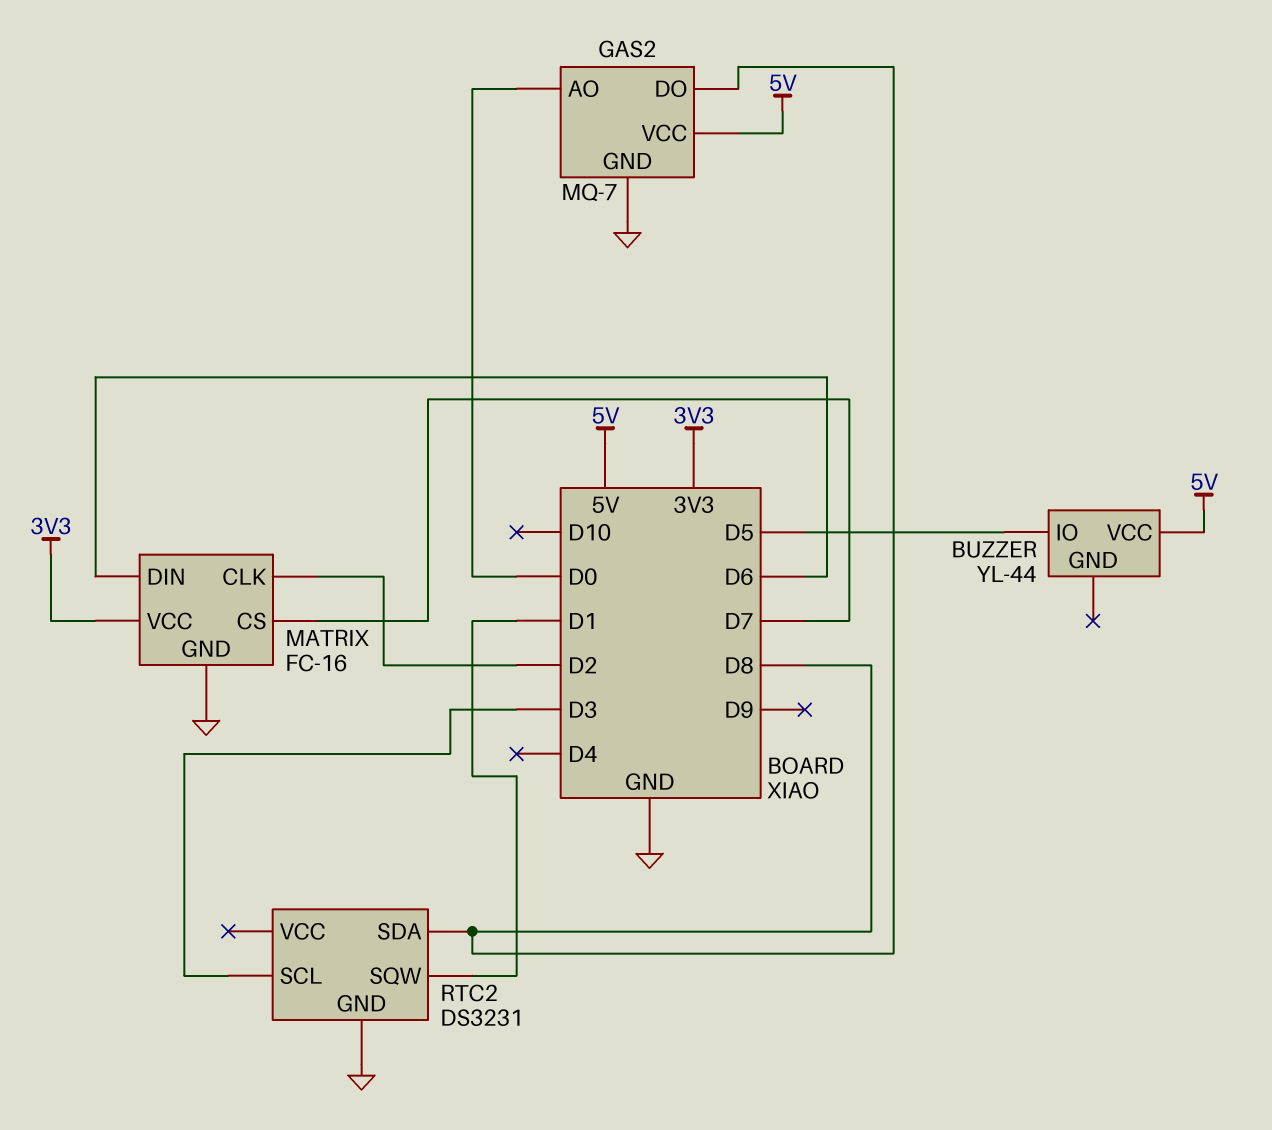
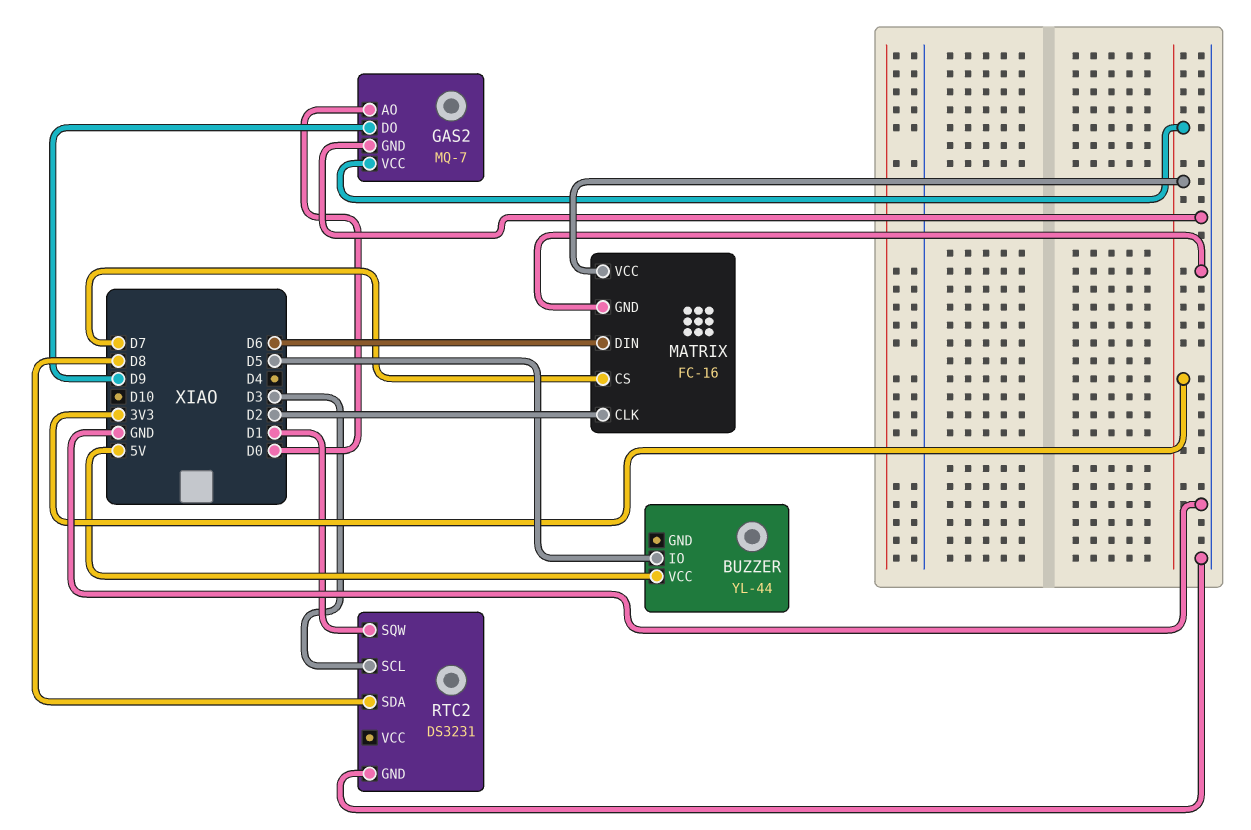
GAS2 pin DO: D8 -> D9
GAS2 pin VCC: 5V -> 3V3

